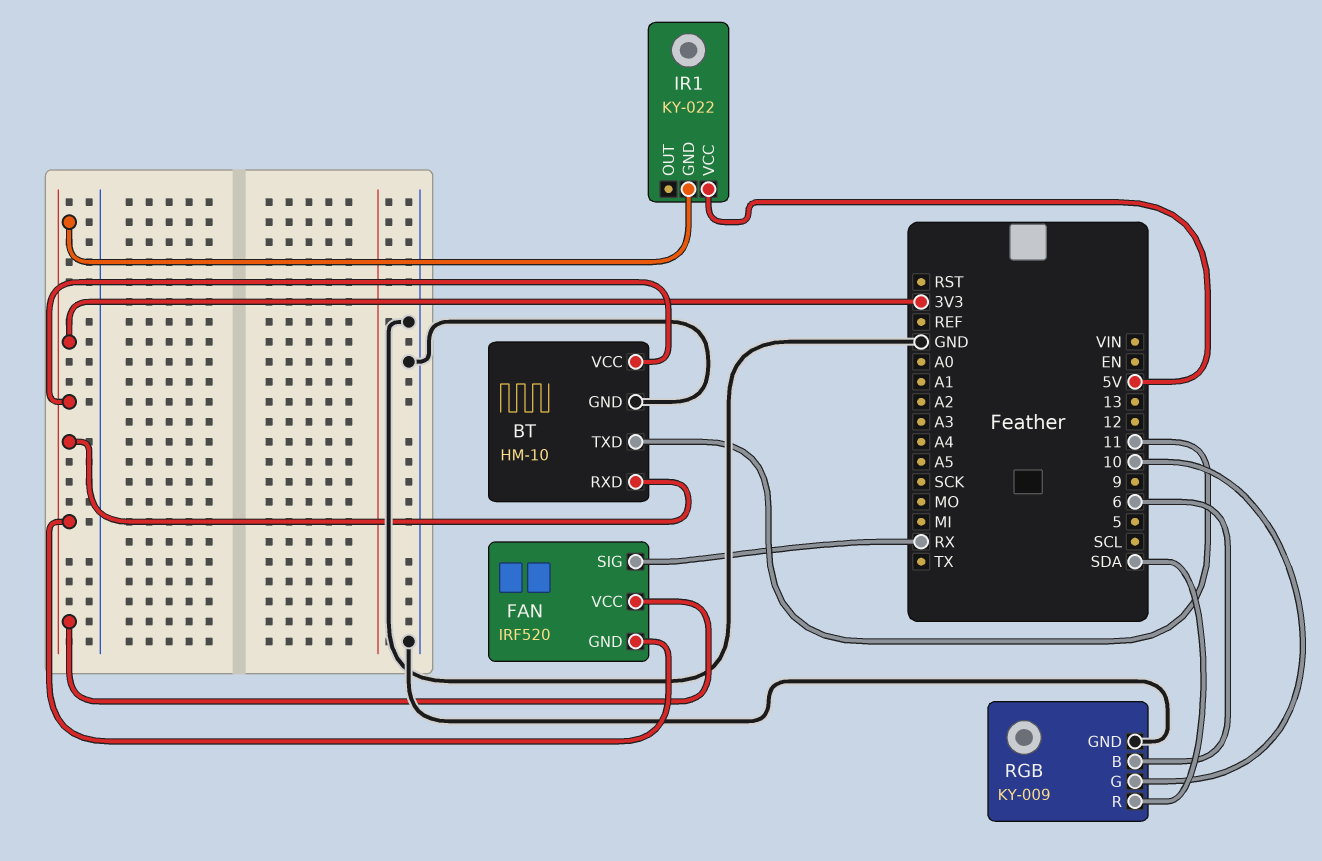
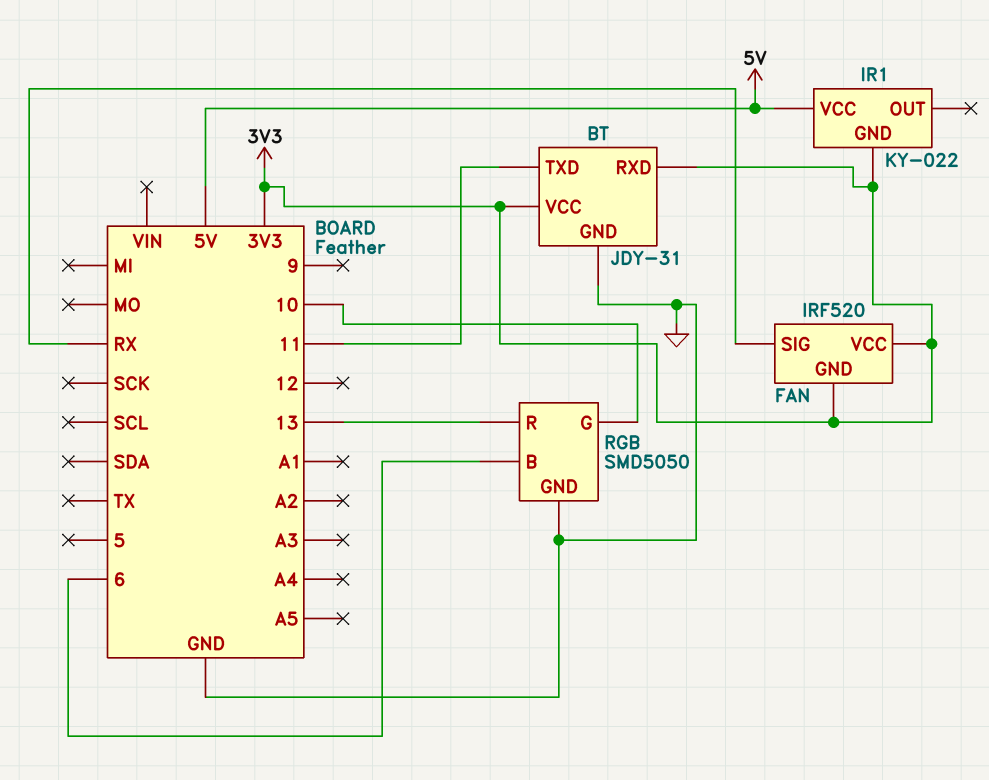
BT: HM-10 -> JDY-31
RGB: KY-009 -> SMD5050
RGB pin R: SDA -> 13

